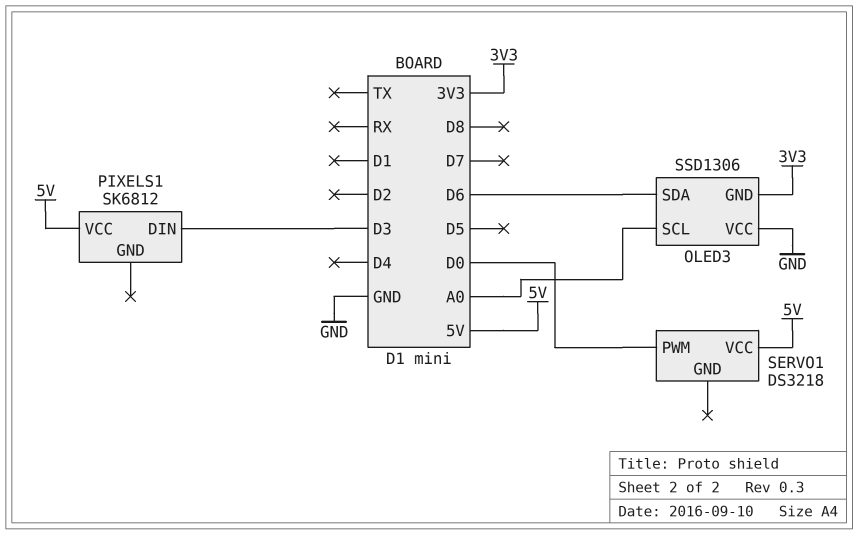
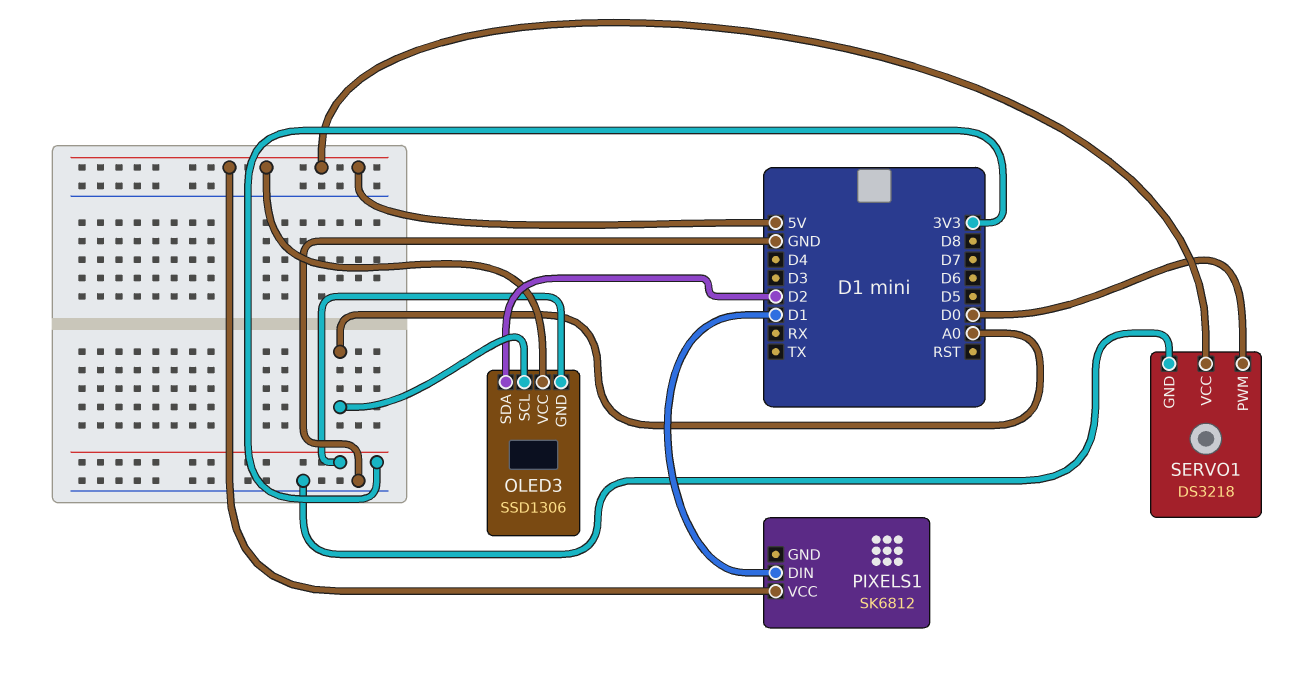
OLED3 pin SDA: D6 -> D2
OLED3 pin VCC: GND -> 5V
PIXELS1 pin DIN: D3 -> D1
SERVO1 pin GND: none -> GND

